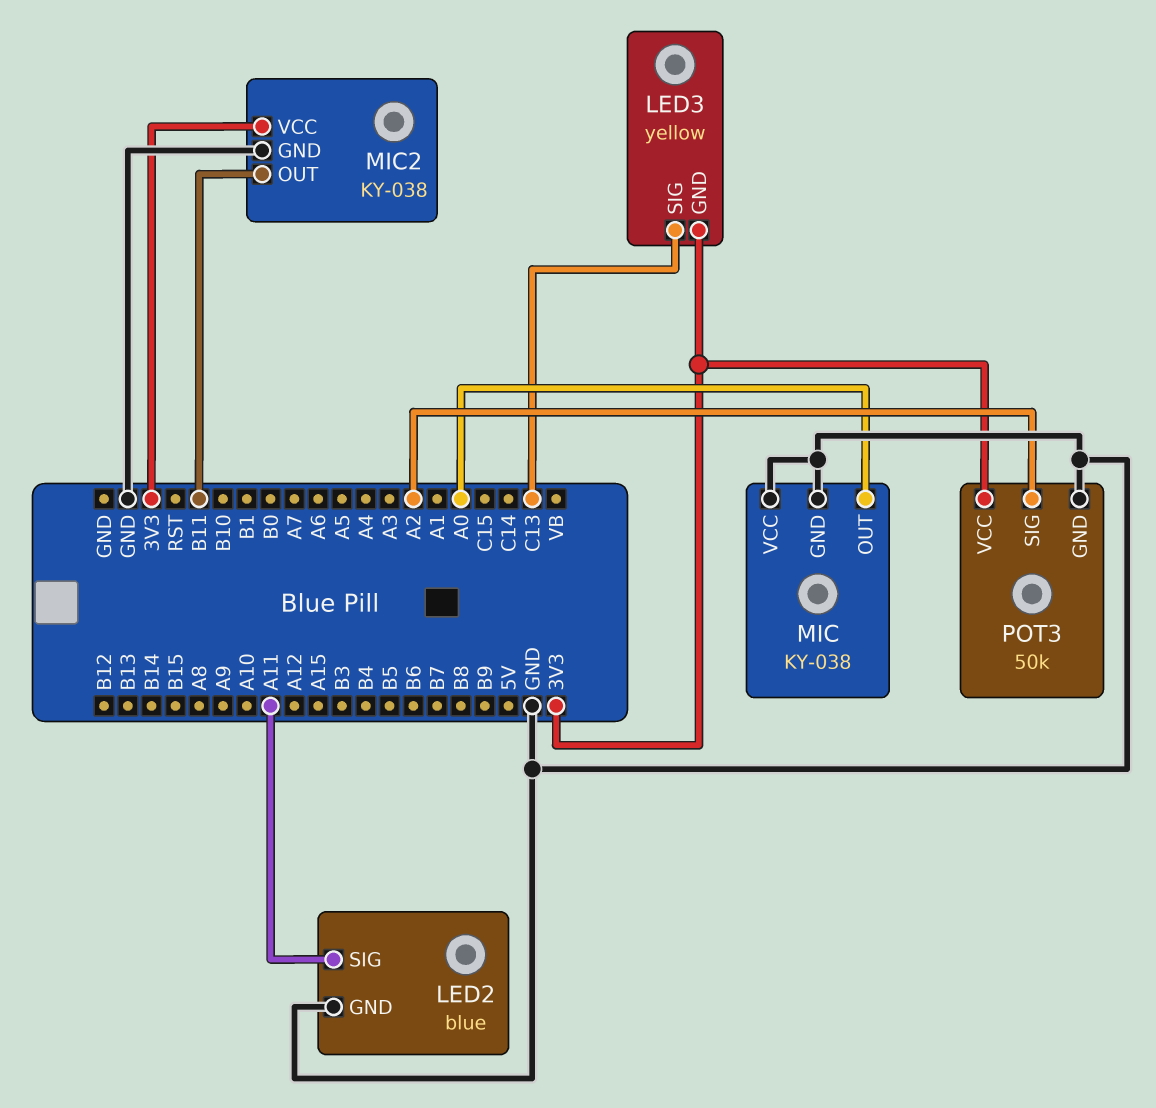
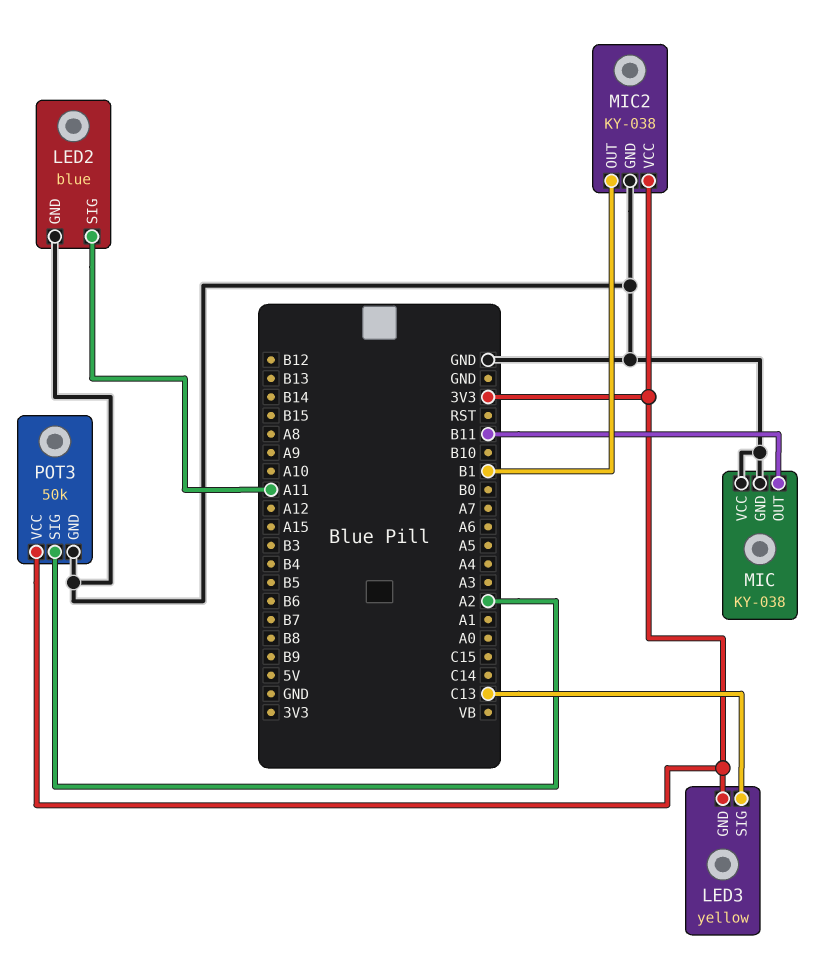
MIC pin OUT: A0 -> B11
MIC2 pin OUT: B11 -> B1

